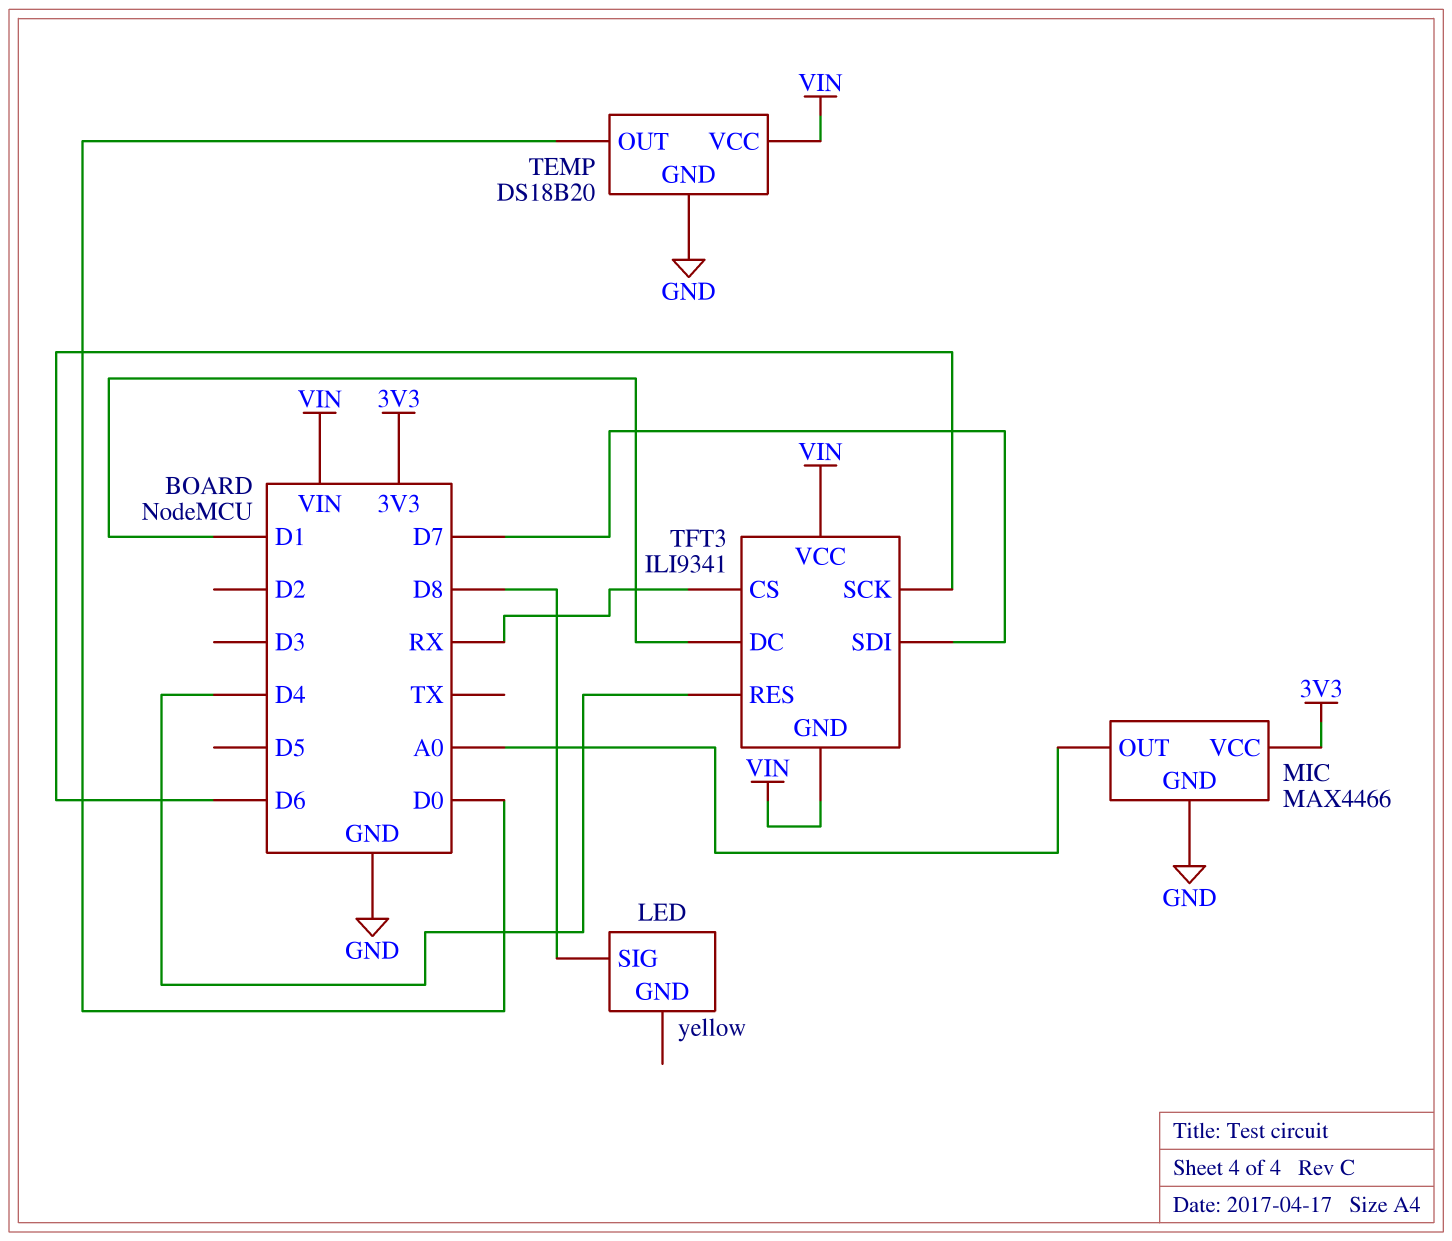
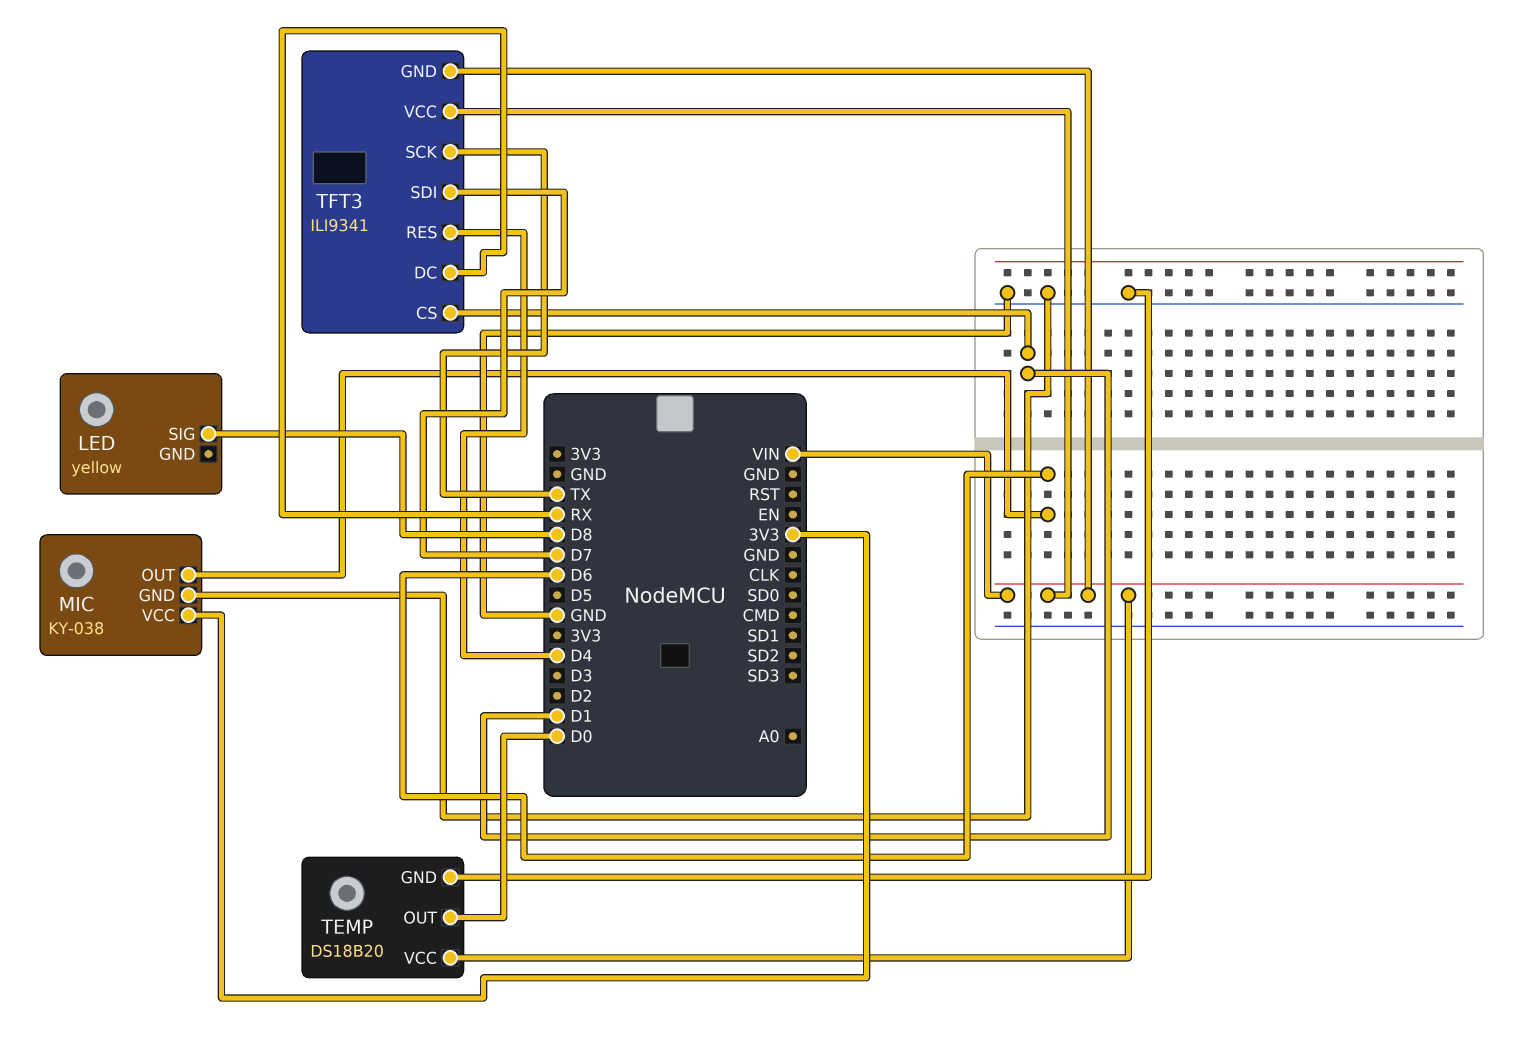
MIC: MAX4466 -> KY-038
MIC pin OUT: A0 -> D6
TFT3 pin CS: RX -> D1
TFT3 pin DC: D1 -> RX
TFT3 pin SCK: D6 -> TX

